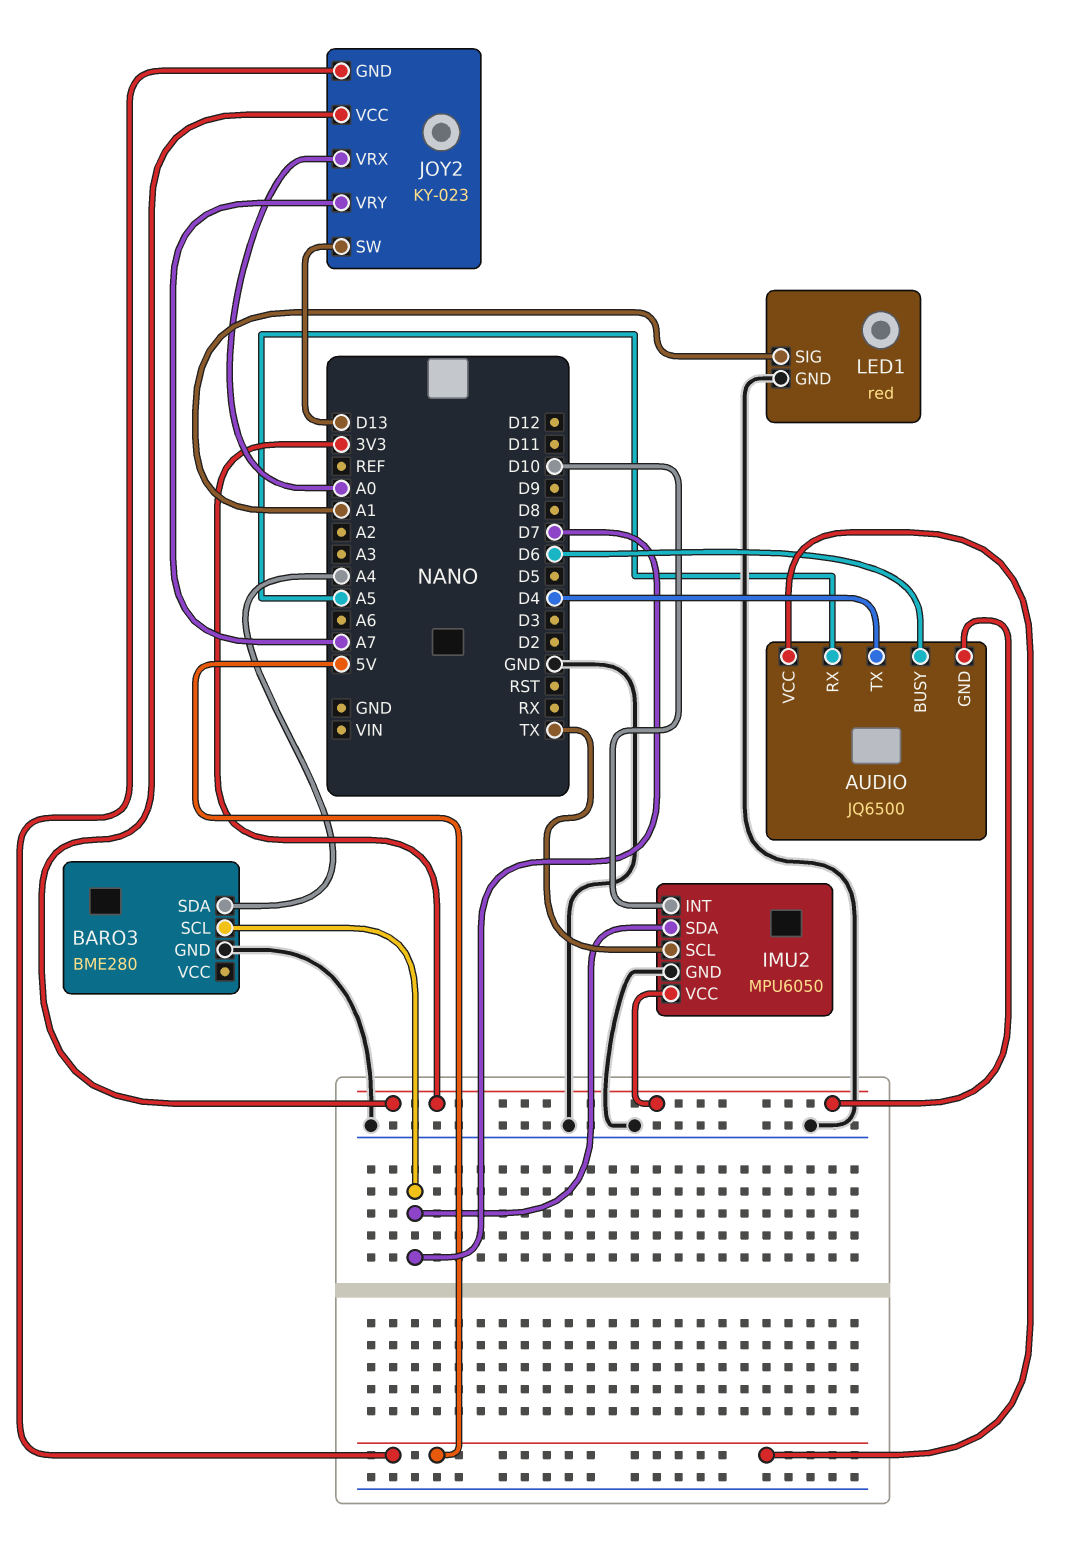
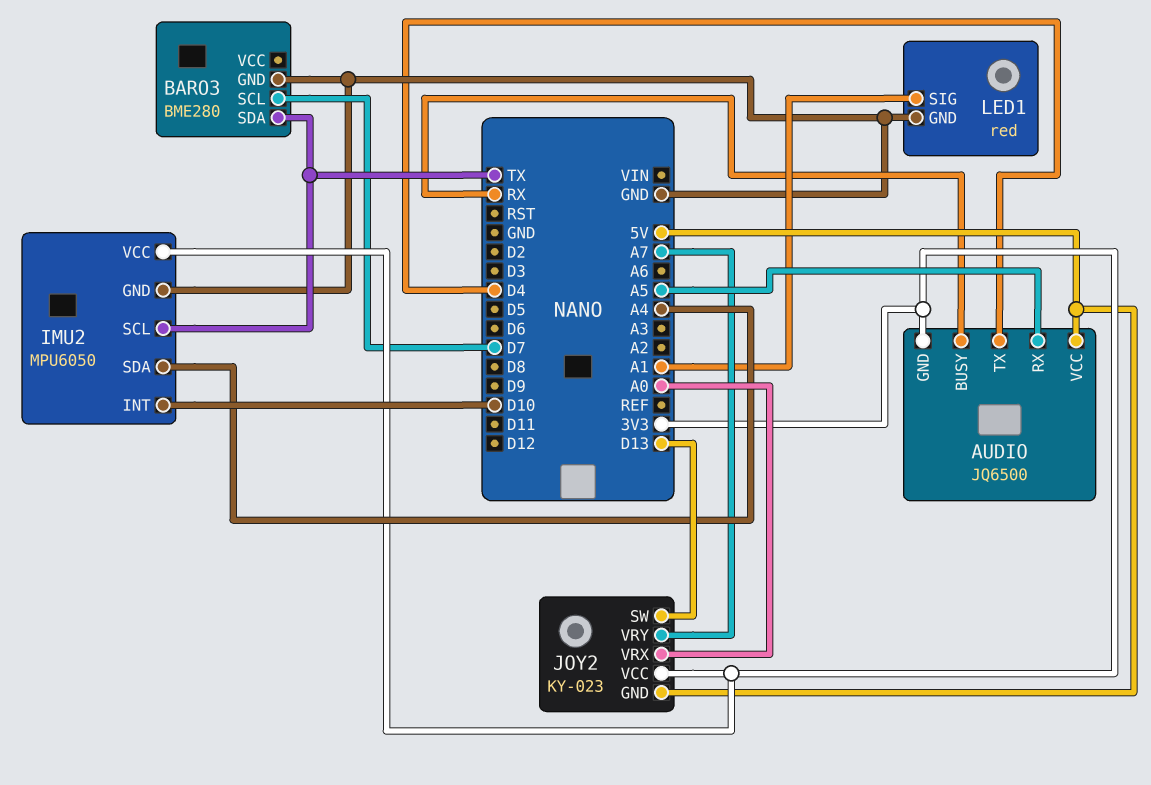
AUDIO pin BUSY: D6 -> RX
BARO3 pin SDA: A4 -> TX
IMU2 pin SDA: D7 -> A4

